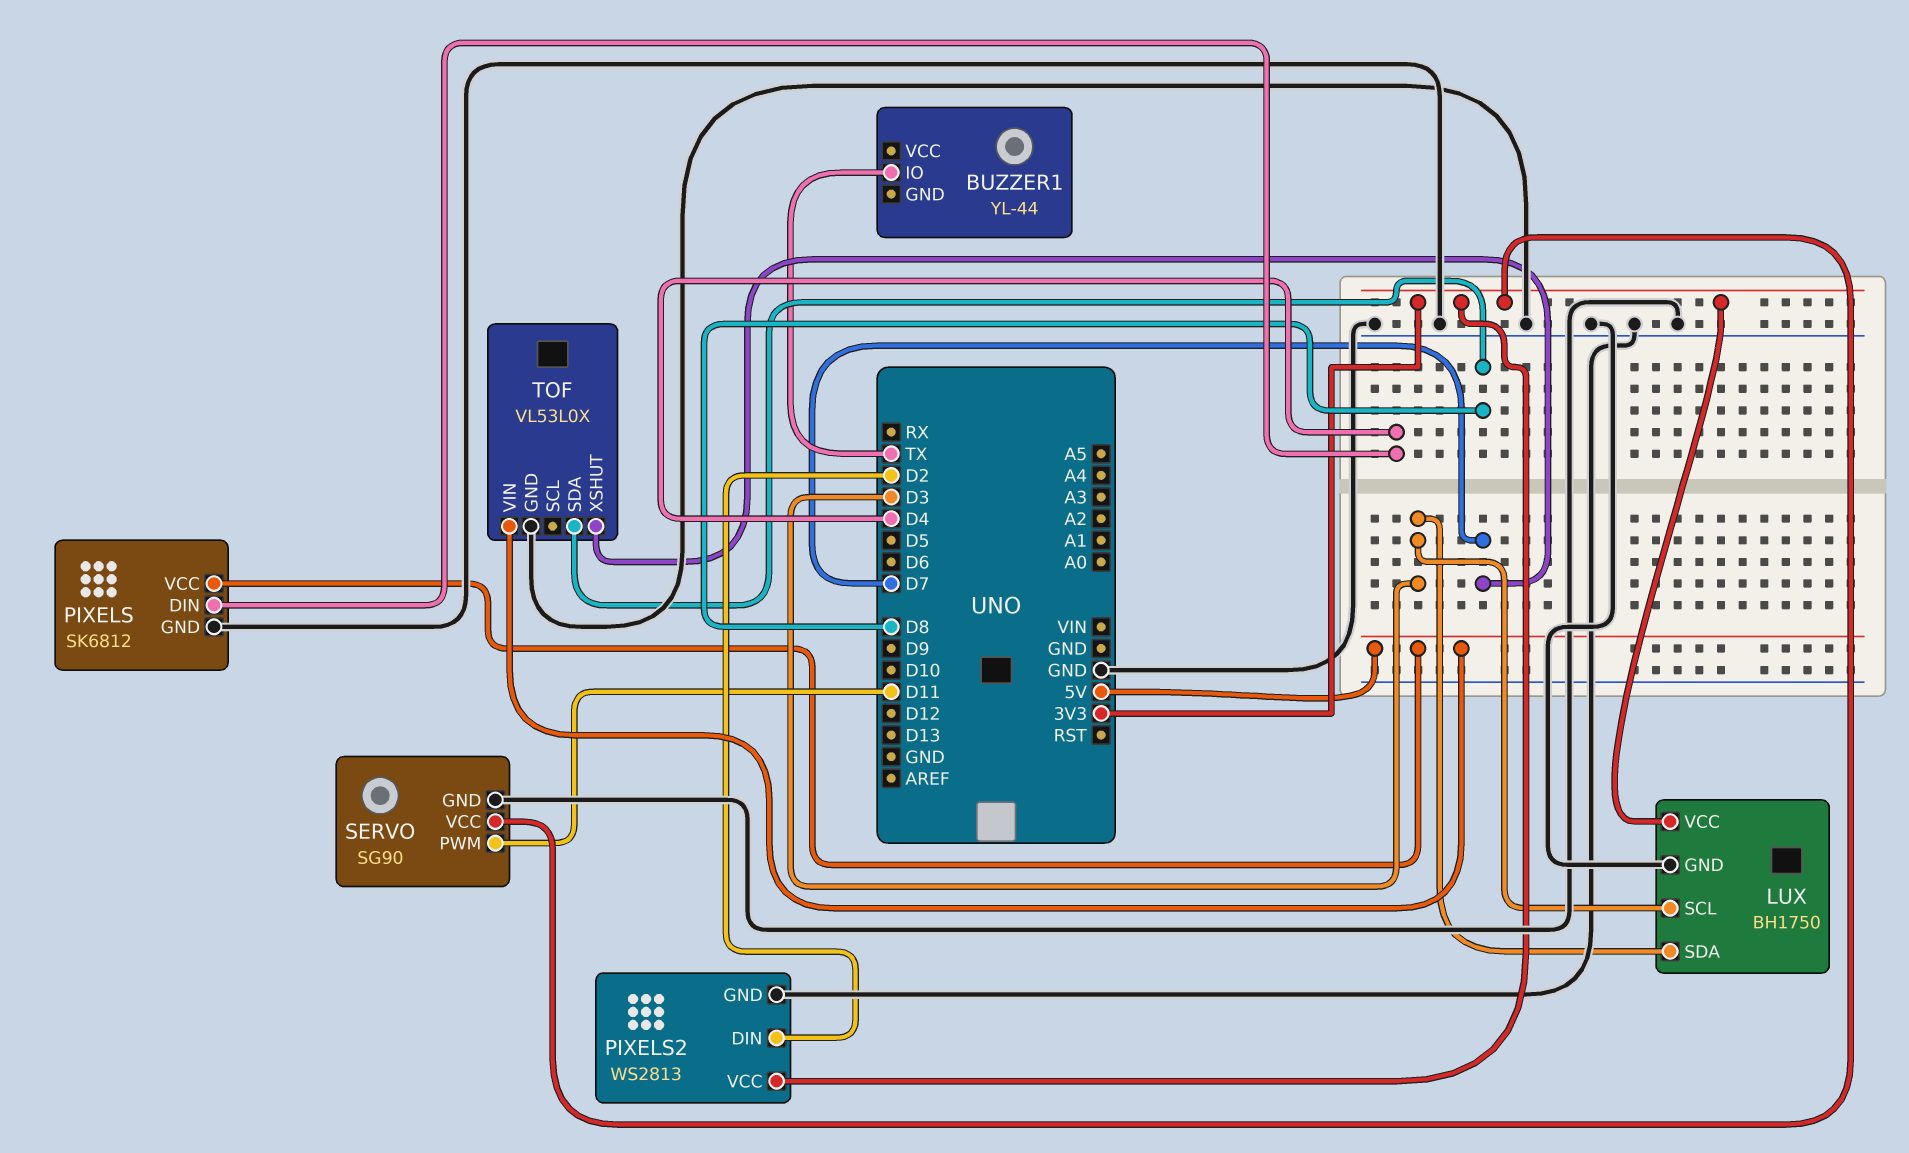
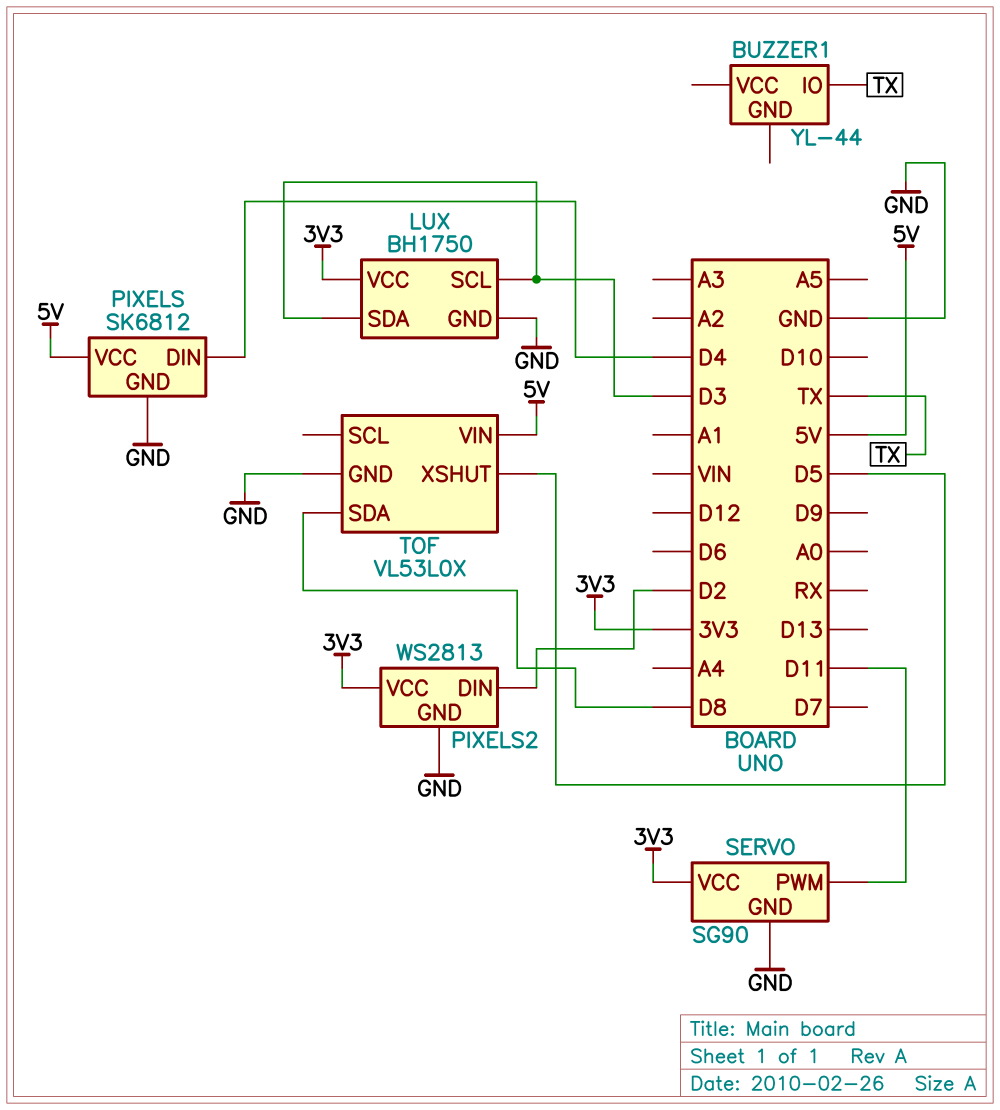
TOF pin XSHUT: D7 -> D5

